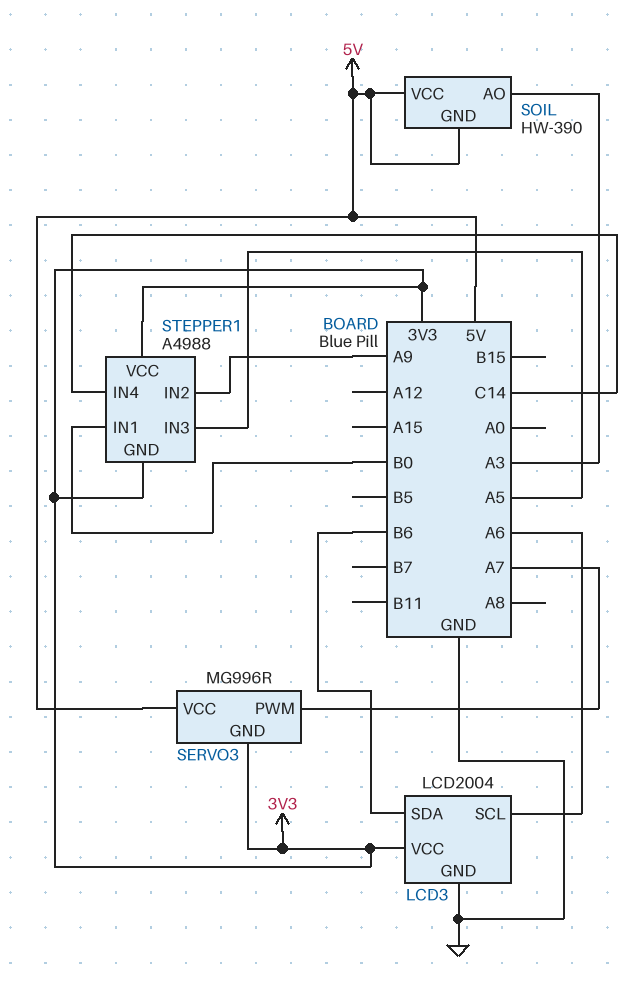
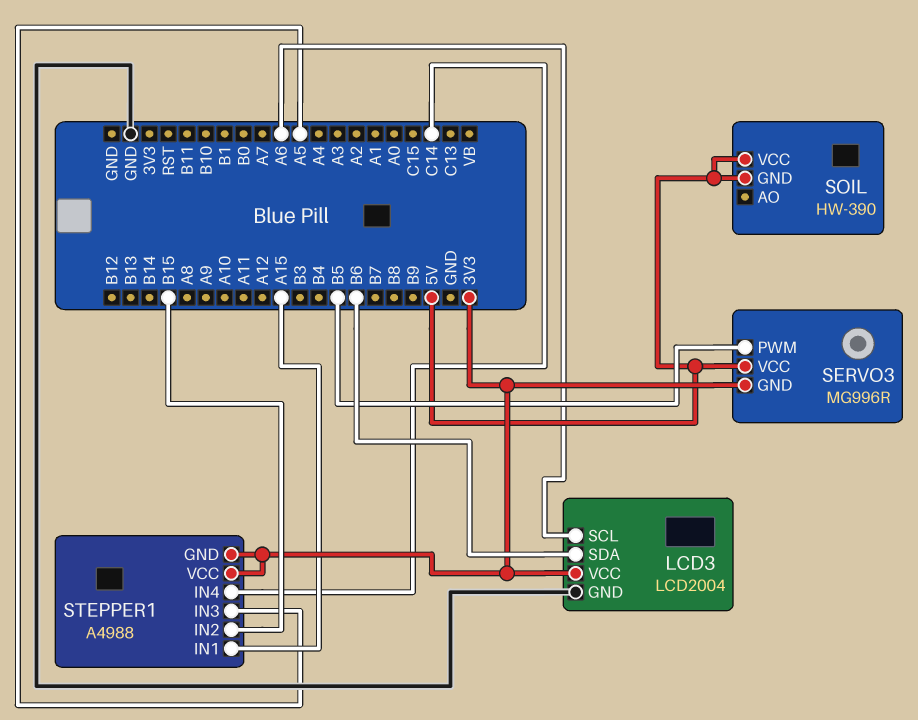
SERVO3 pin PWM: A7 -> B5
SOIL pin AO: A3 -> none
STEPPER1 pin IN1: B0 -> A15
STEPPER1 pin IN2: A9 -> B15

